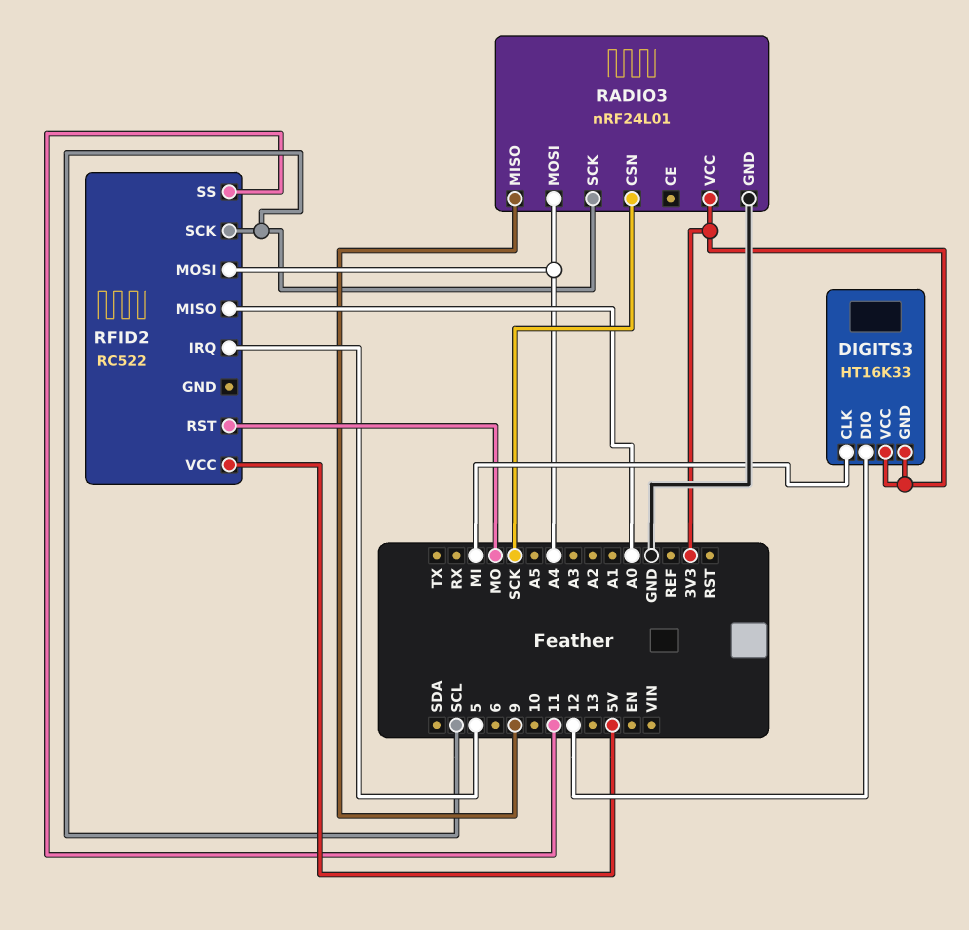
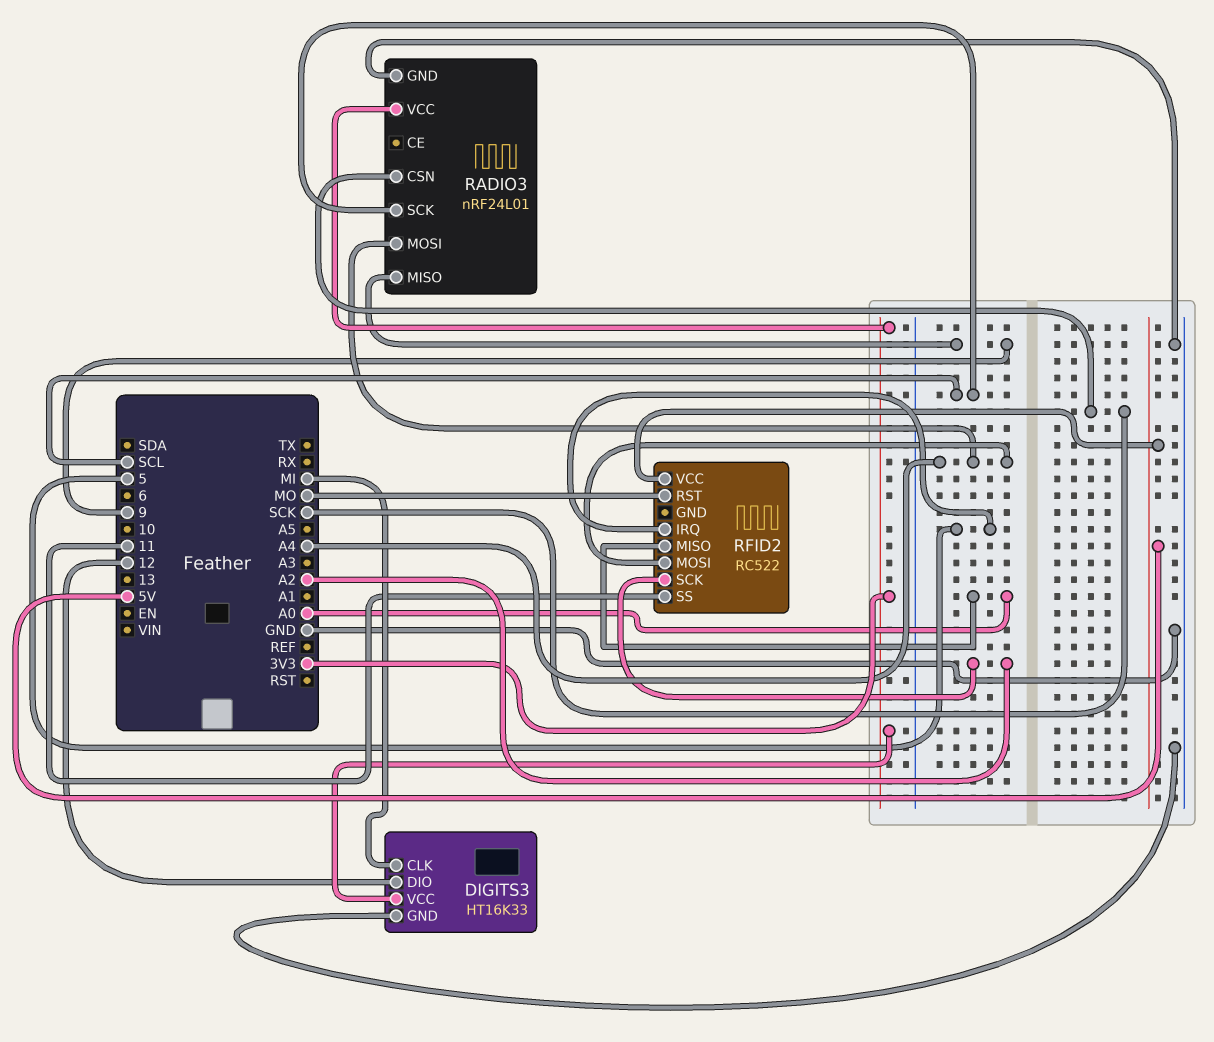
DIGITS3 pin GND: 3V3 -> GND
RFID2 pin SCK: SCL -> A2

